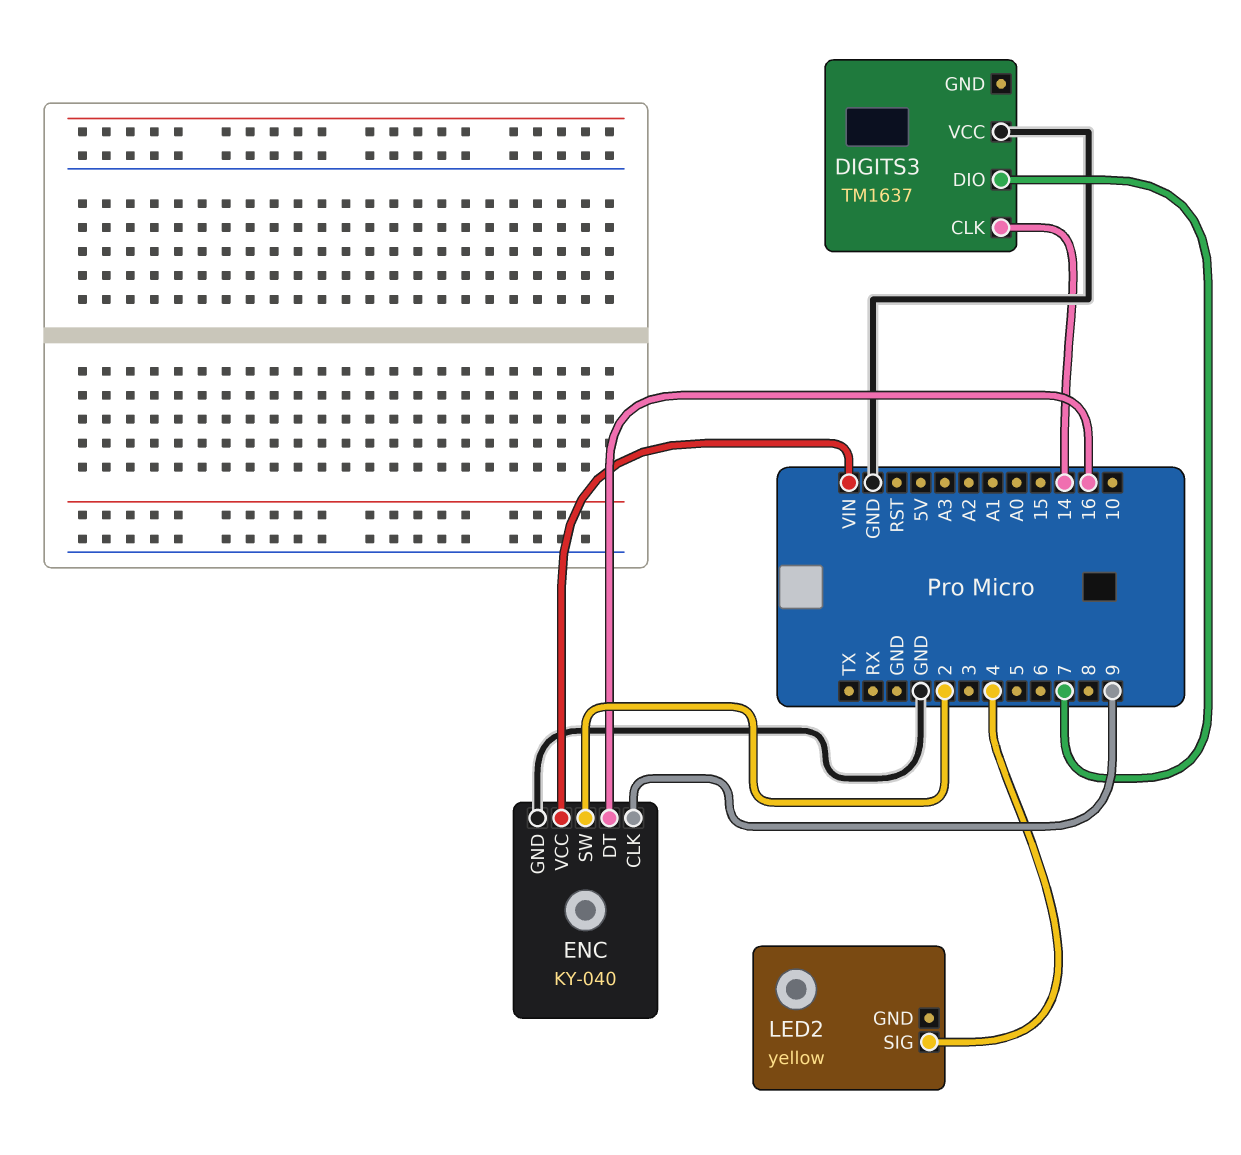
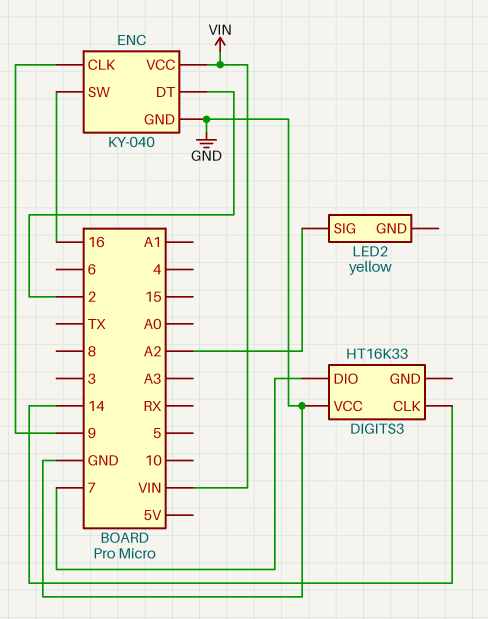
DIGITS3: TM1637 -> HT16K33
ENC pin DT: 16 -> 2
ENC pin SW: 2 -> 16
LED2 pin SIG: 4 -> A2

